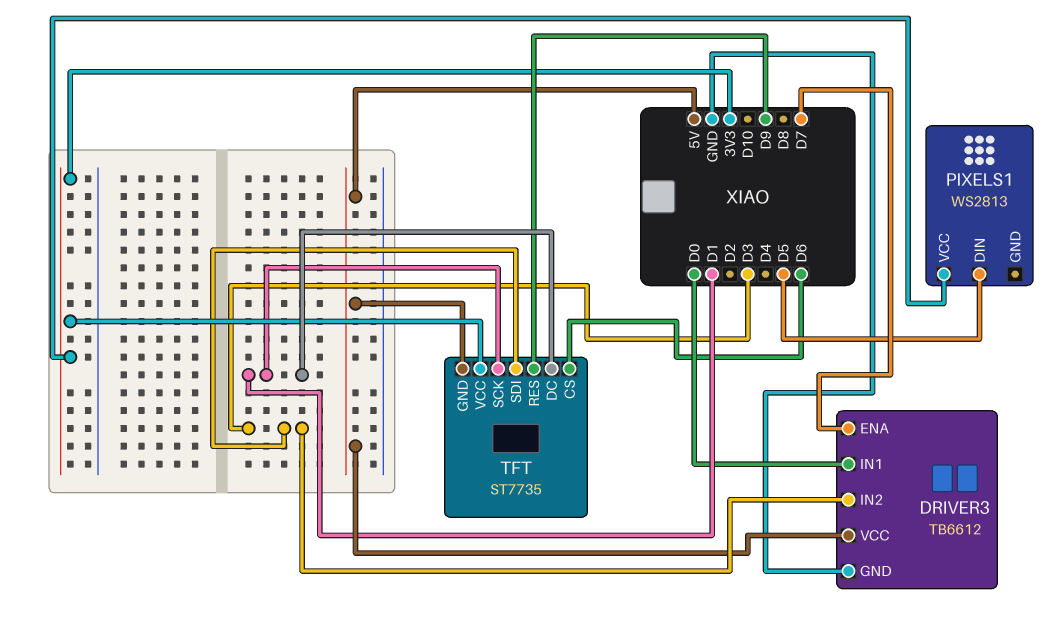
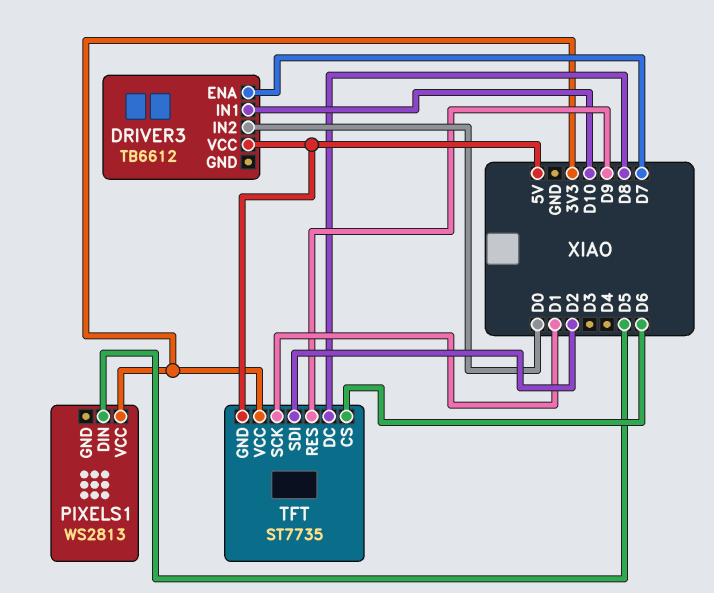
DRIVER3 pin GND: GND -> none
DRIVER3 pin IN1: D0 -> D10
DRIVER3 pin IN2: D3 -> D0
TFT pin DC: D1 -> D8
TFT pin SDI: D3 -> D2

